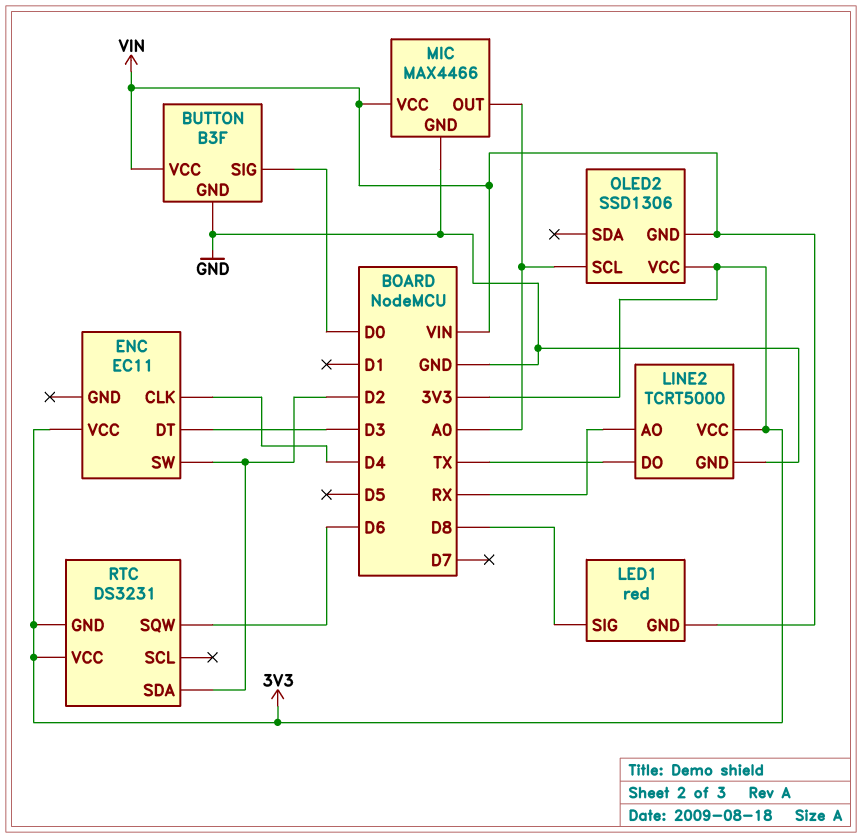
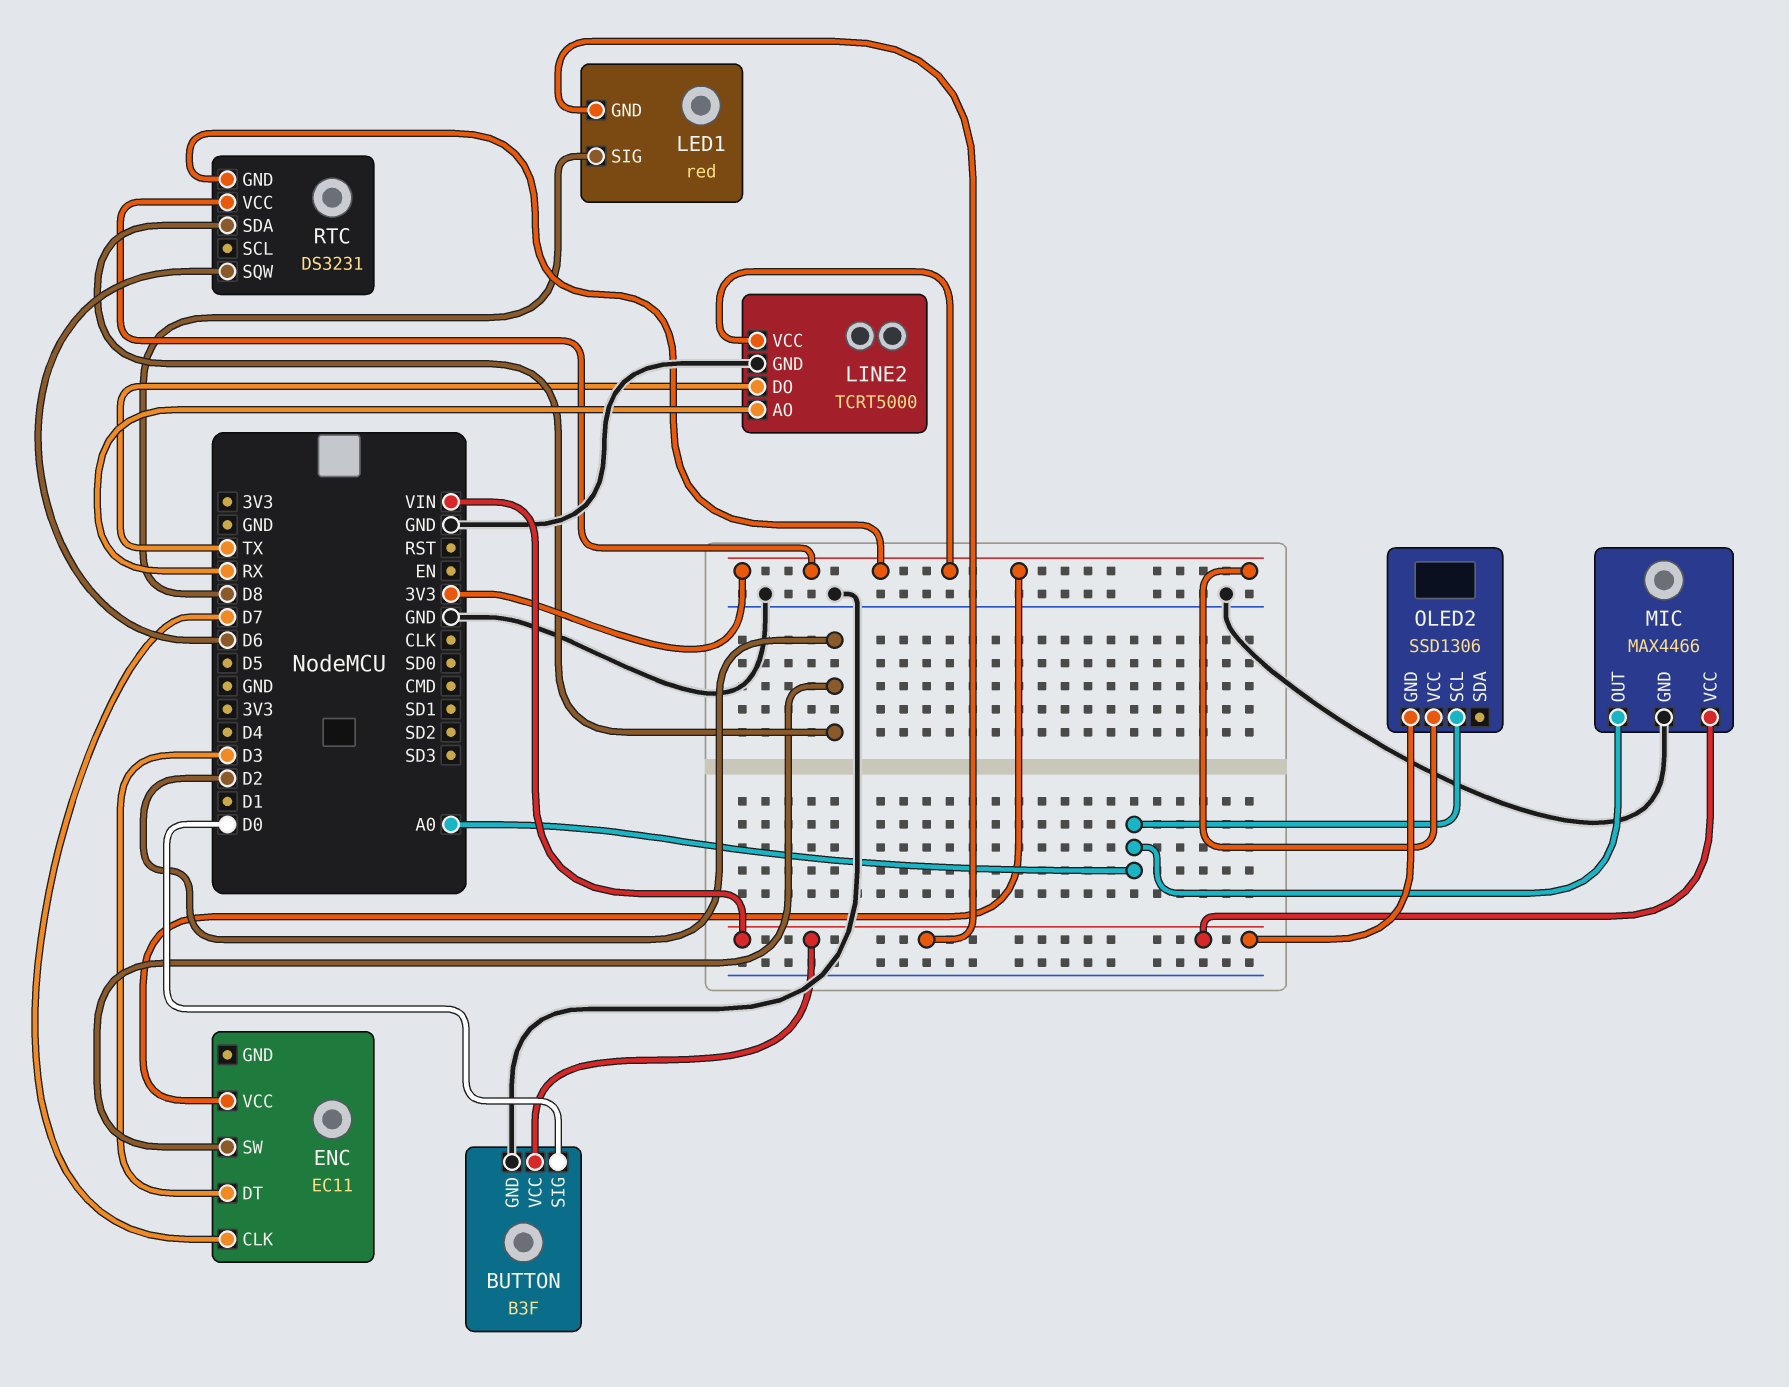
ENC pin CLK: D4 -> D7

